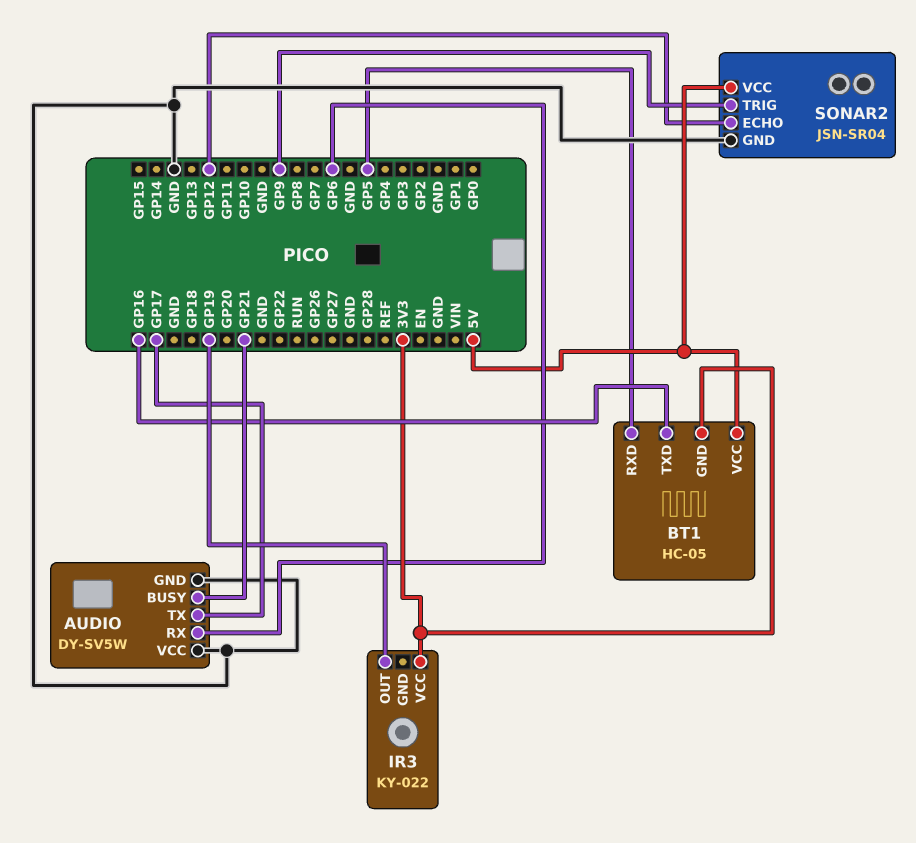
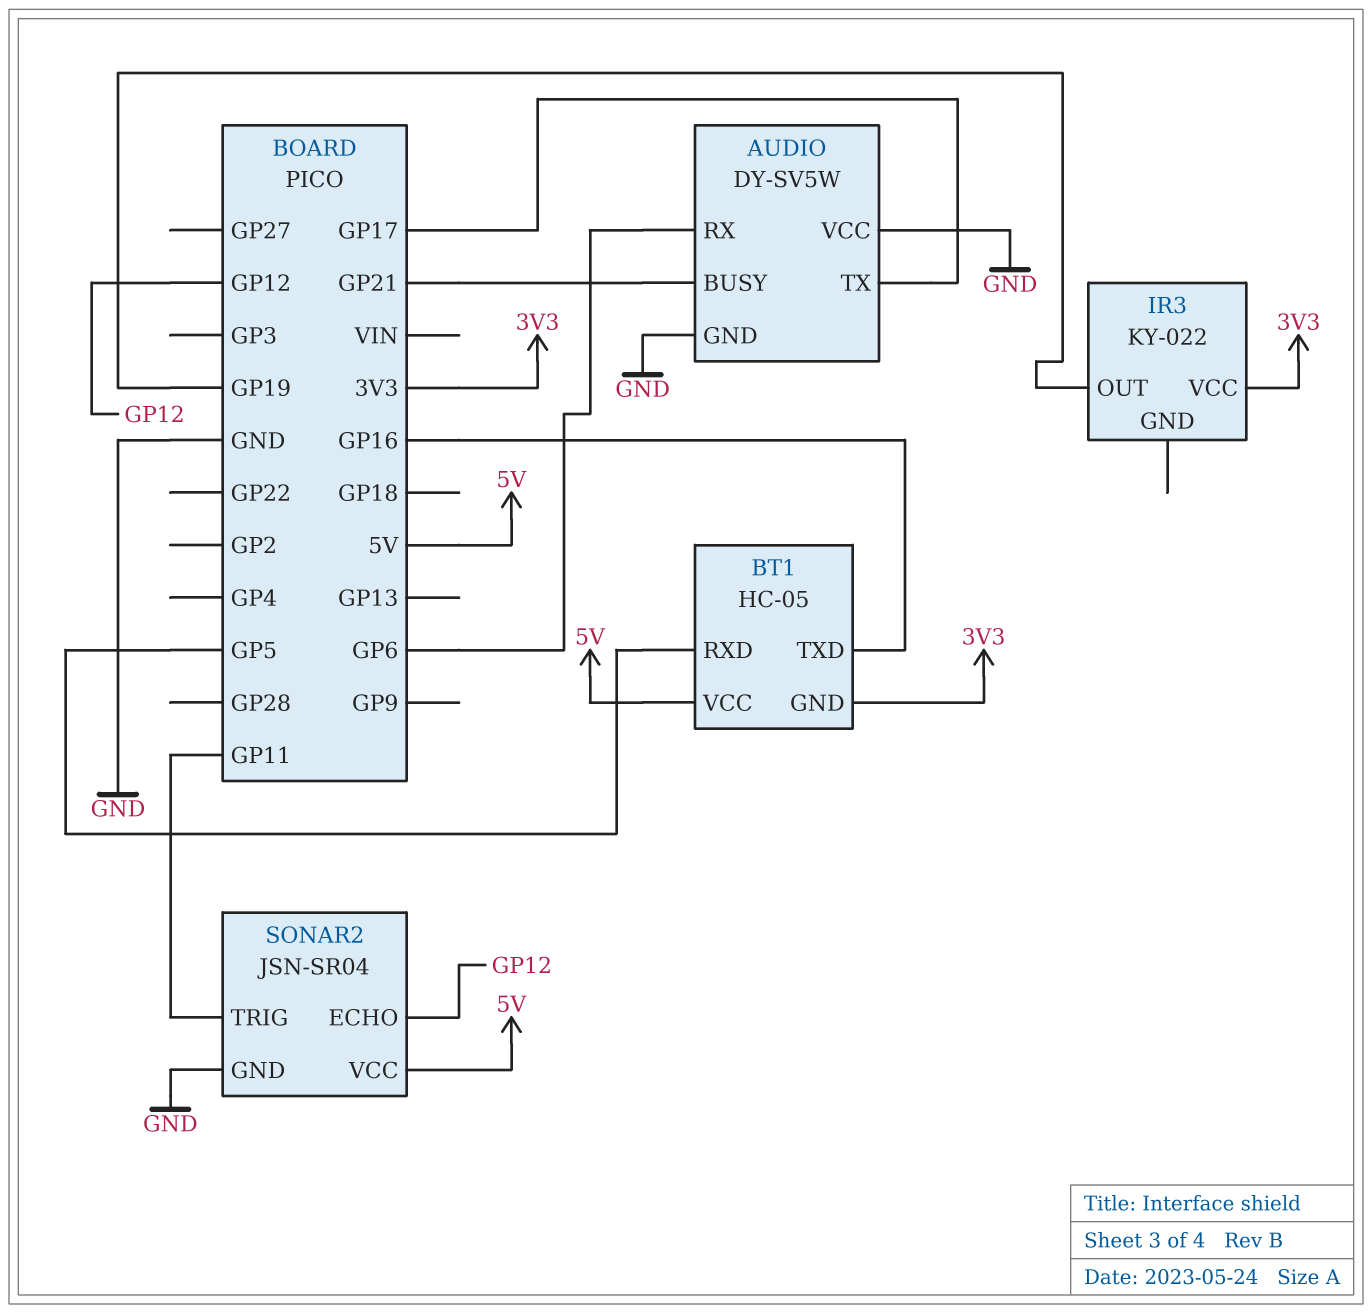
SONAR2 pin TRIG: GP9 -> GP11

